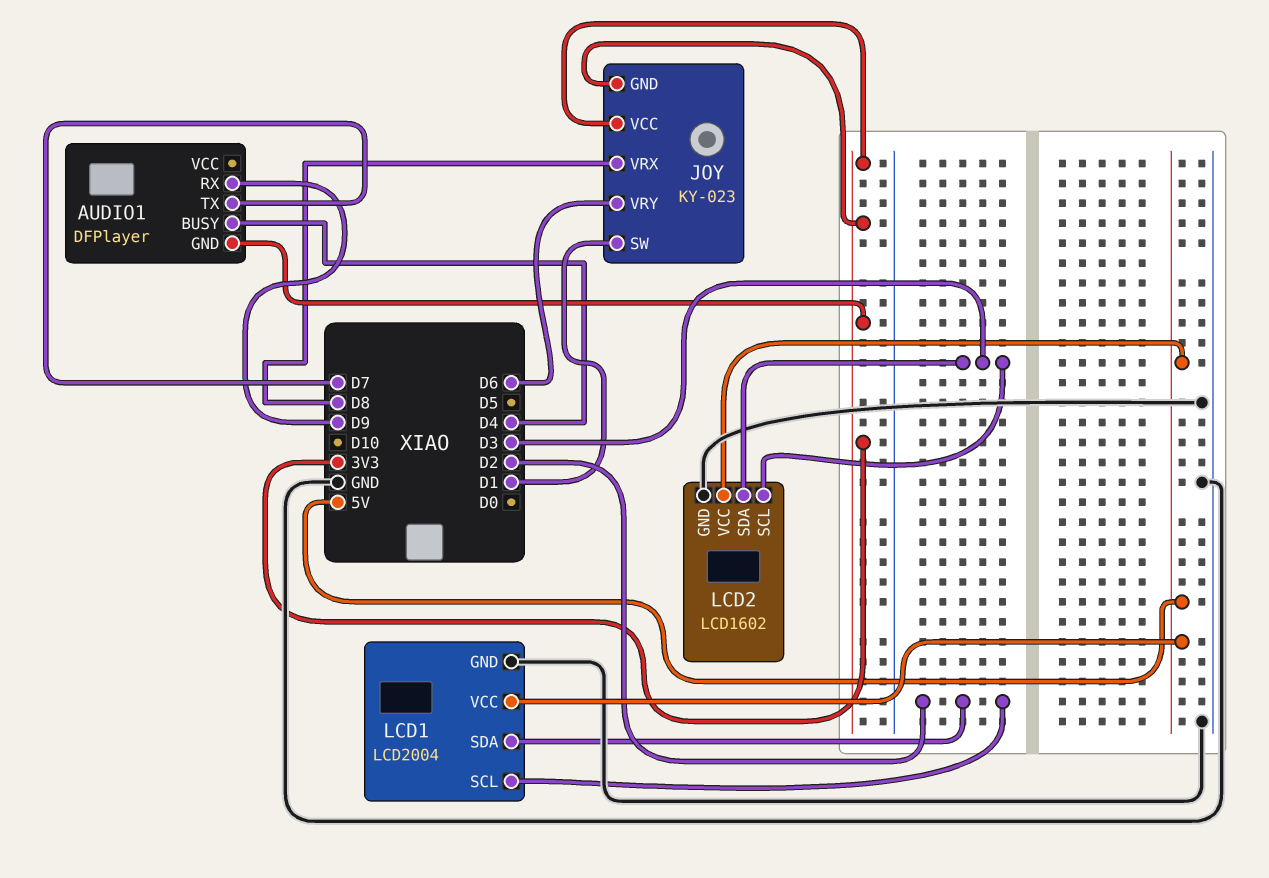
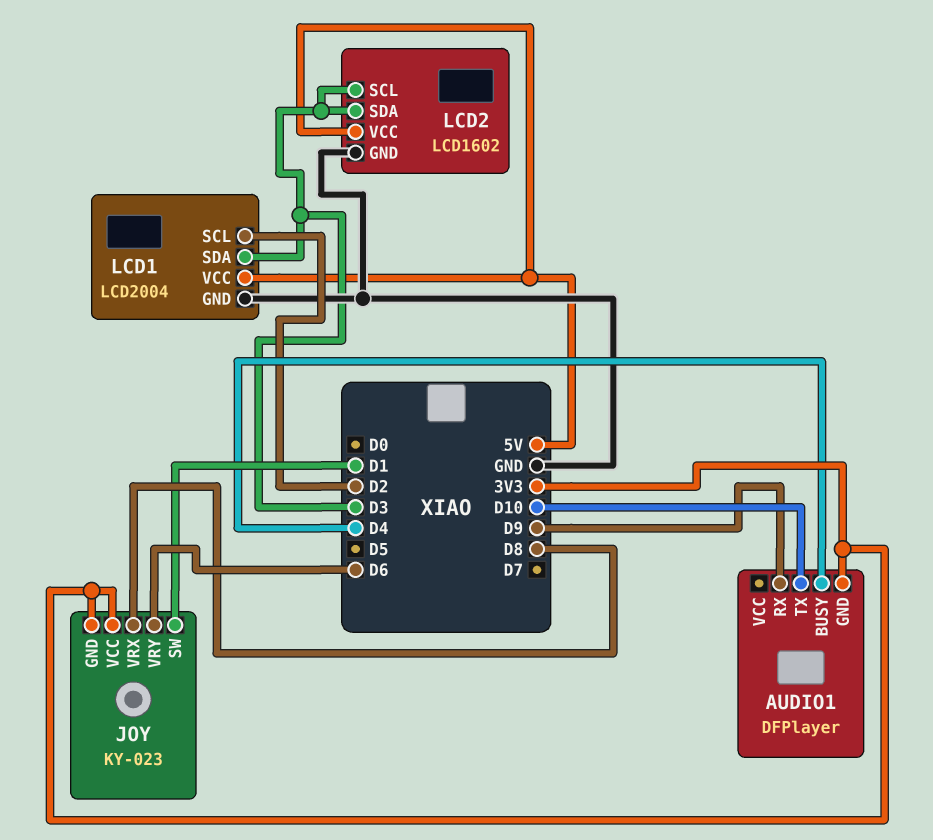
AUDIO1 pin TX: D7 -> D10
LCD1 pin SDA: D2 -> D3

